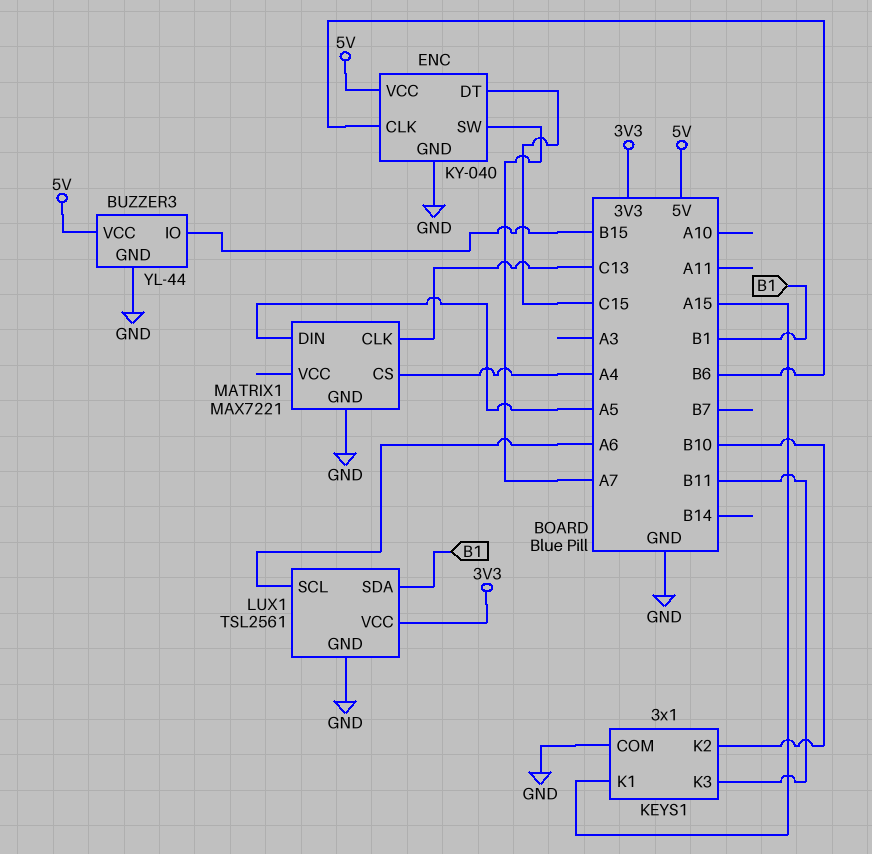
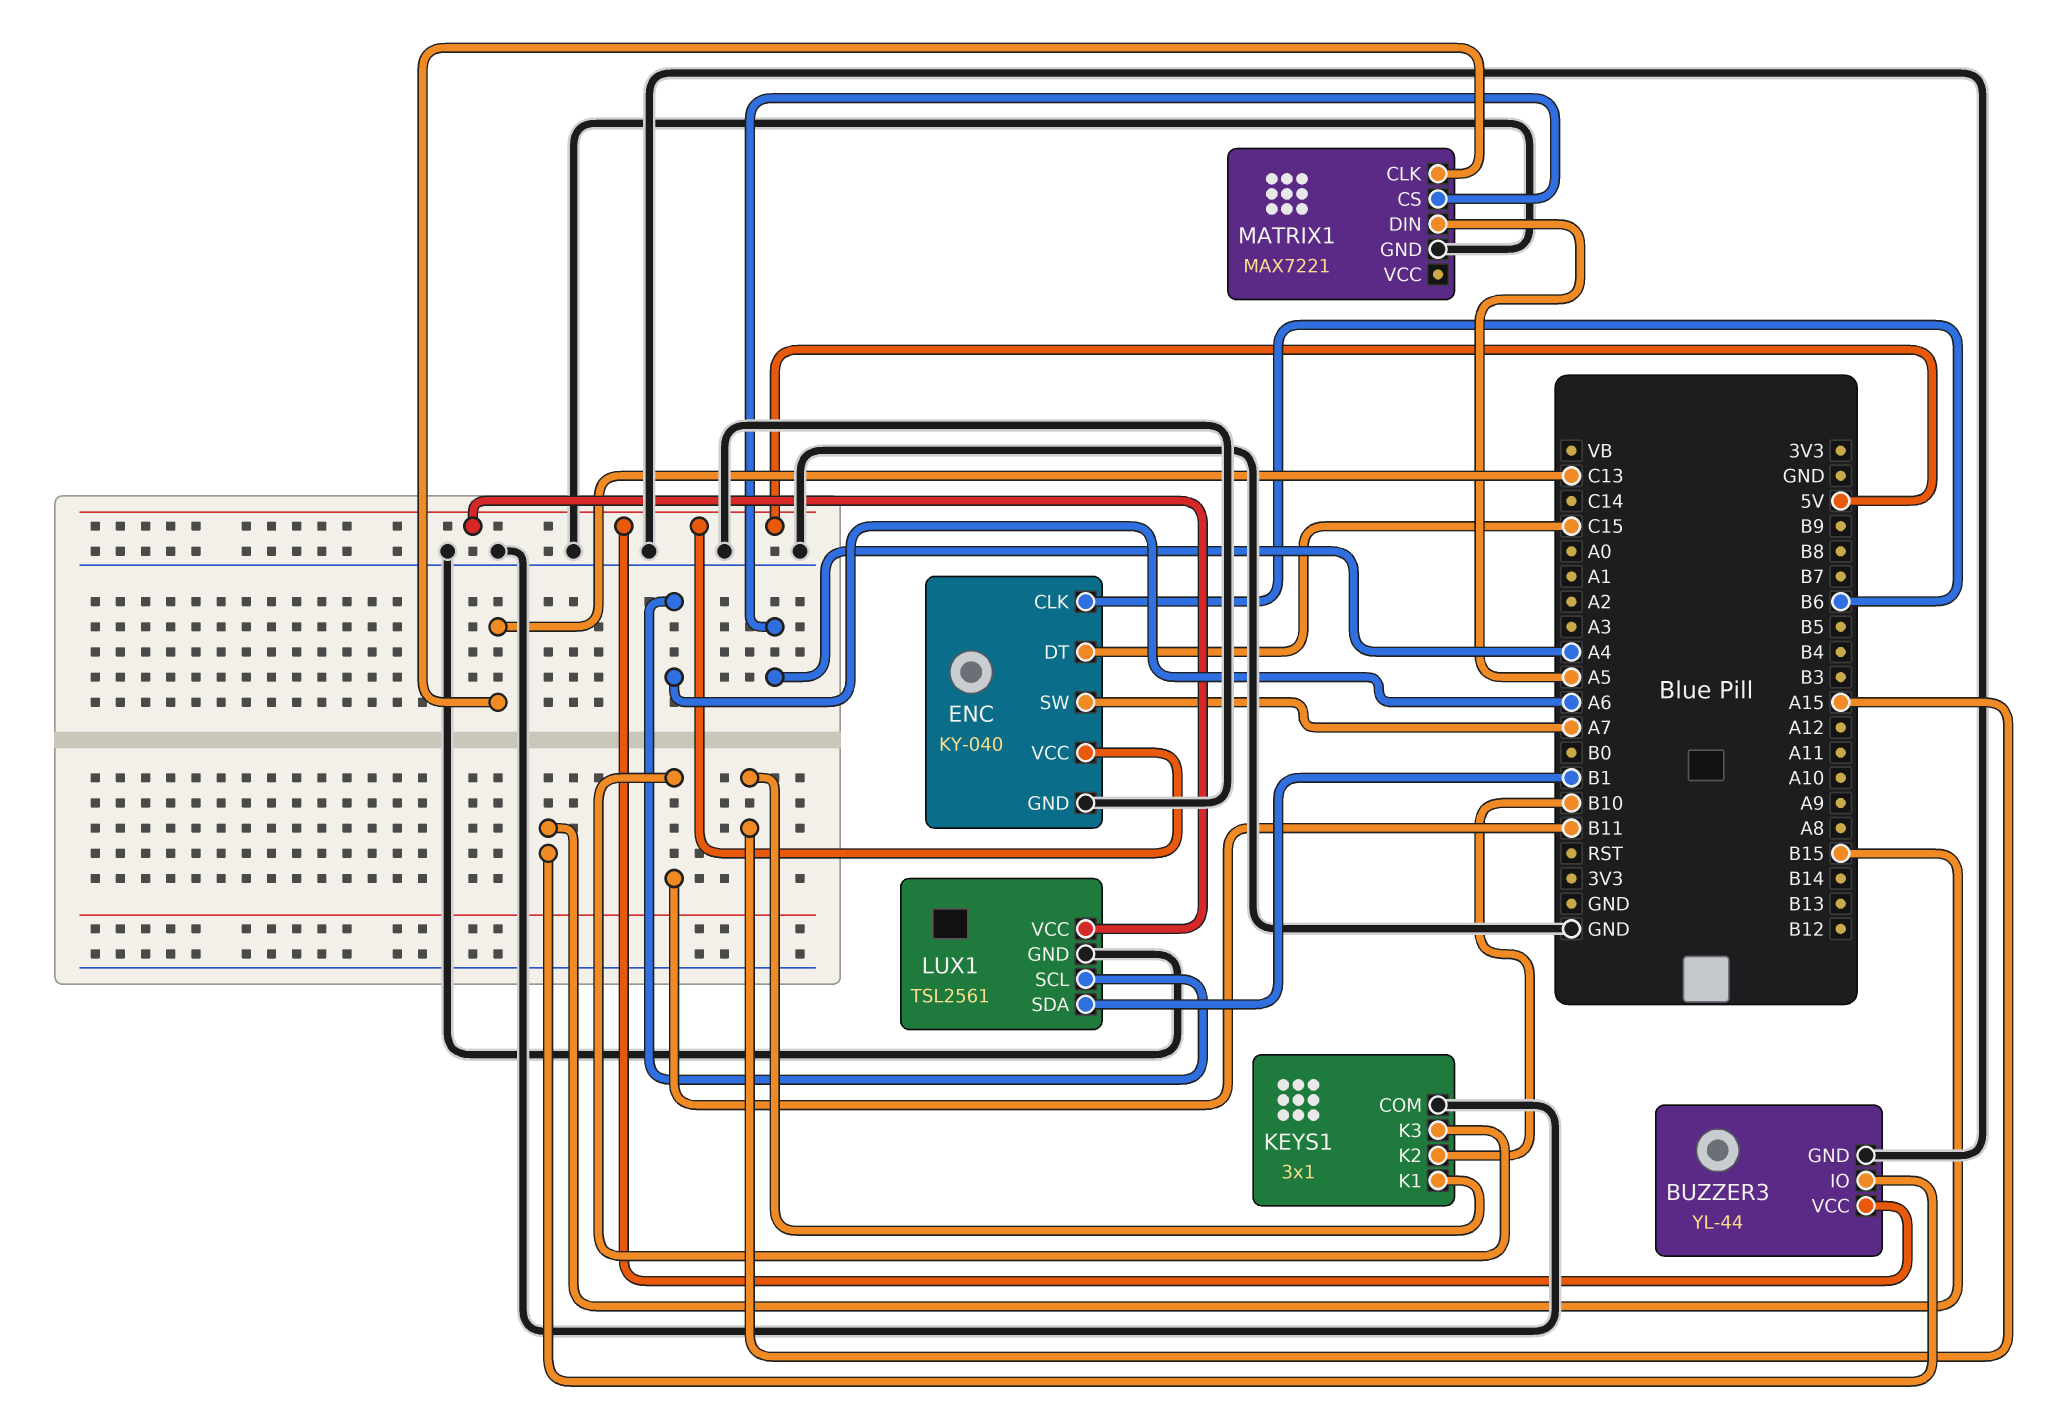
LUX1 pin VCC: 3V3 -> 5V

